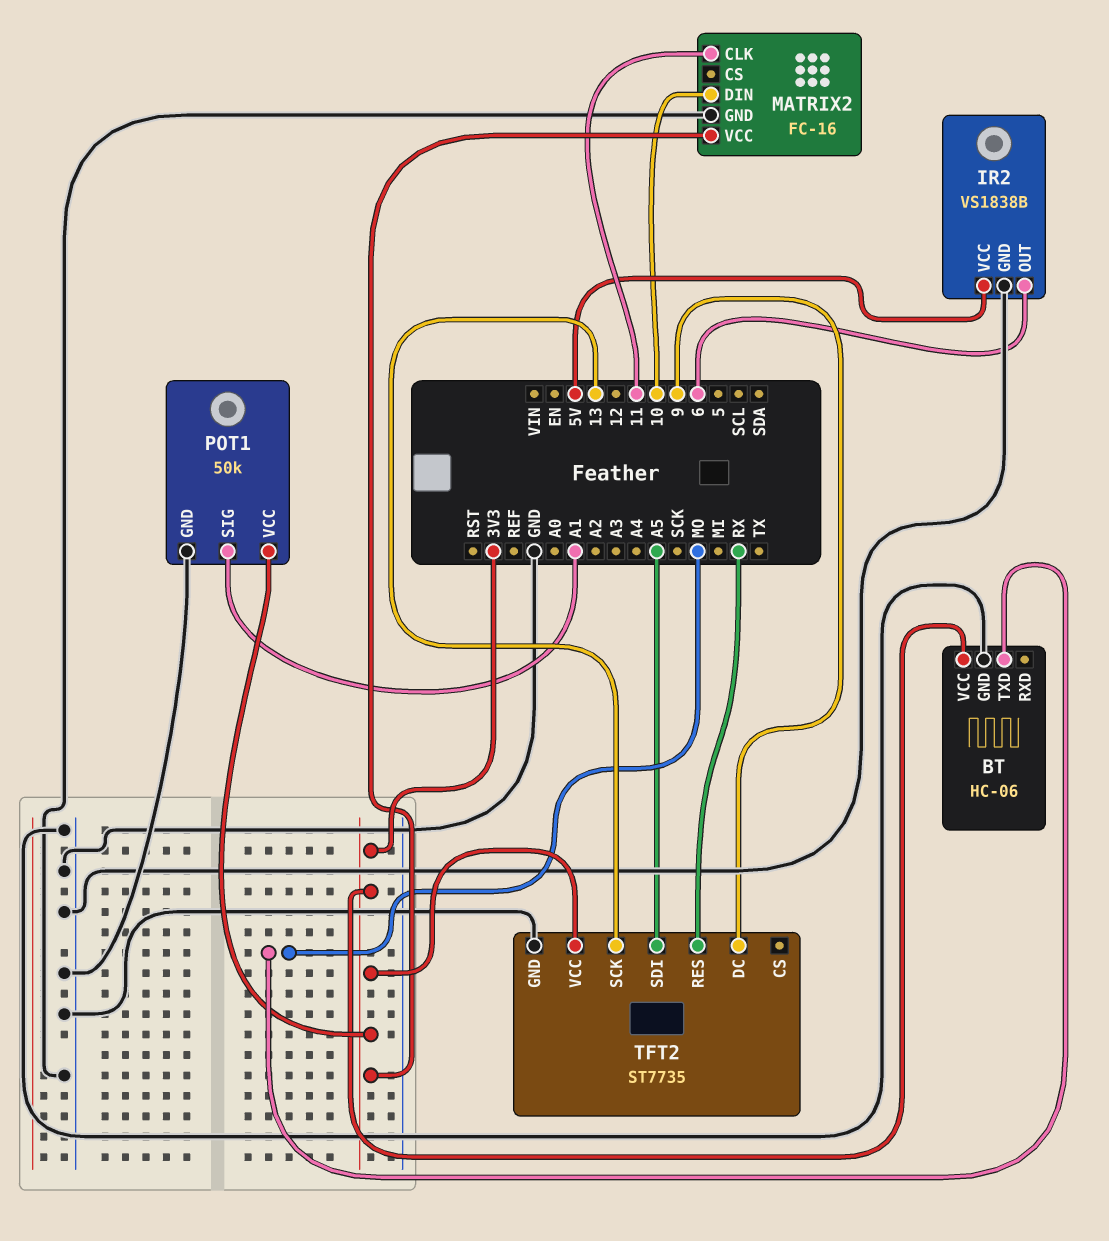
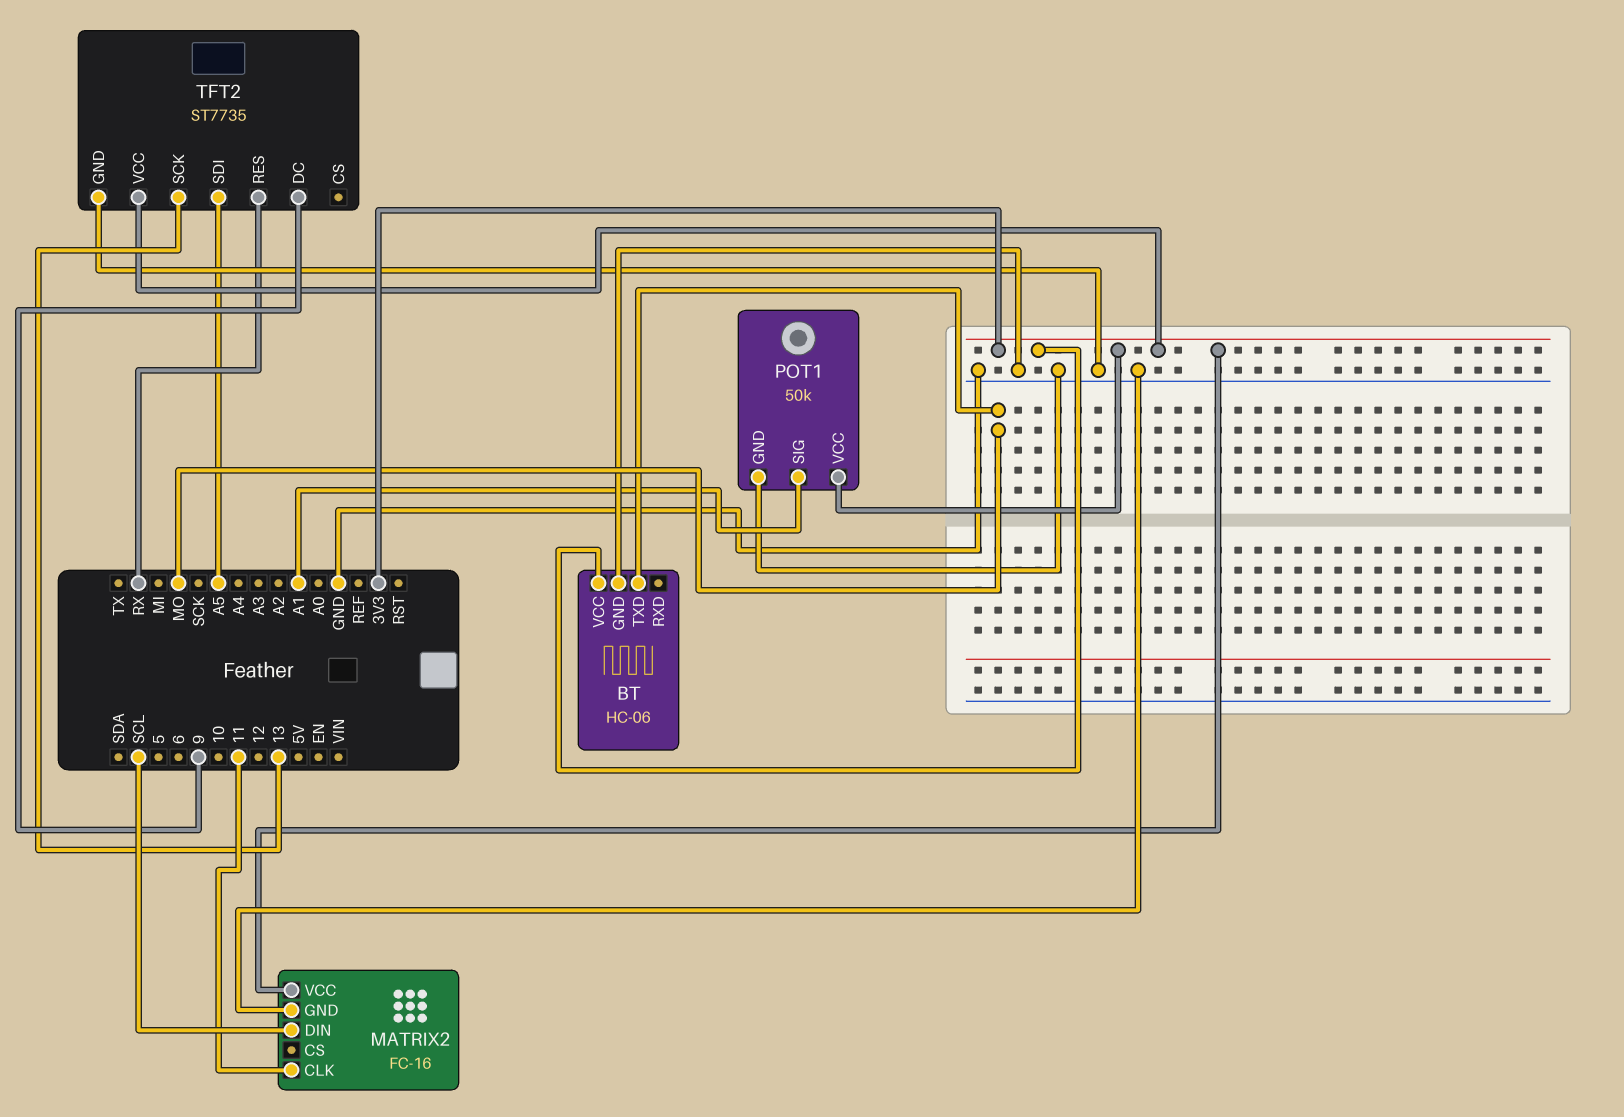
IR2: VS1838B -> none
IR2 pin GND: GND -> none
IR2 pin OUT: 6 -> none
IR2 pin VCC: 5V -> none
MATRIX2 pin DIN: 10 -> SCL

